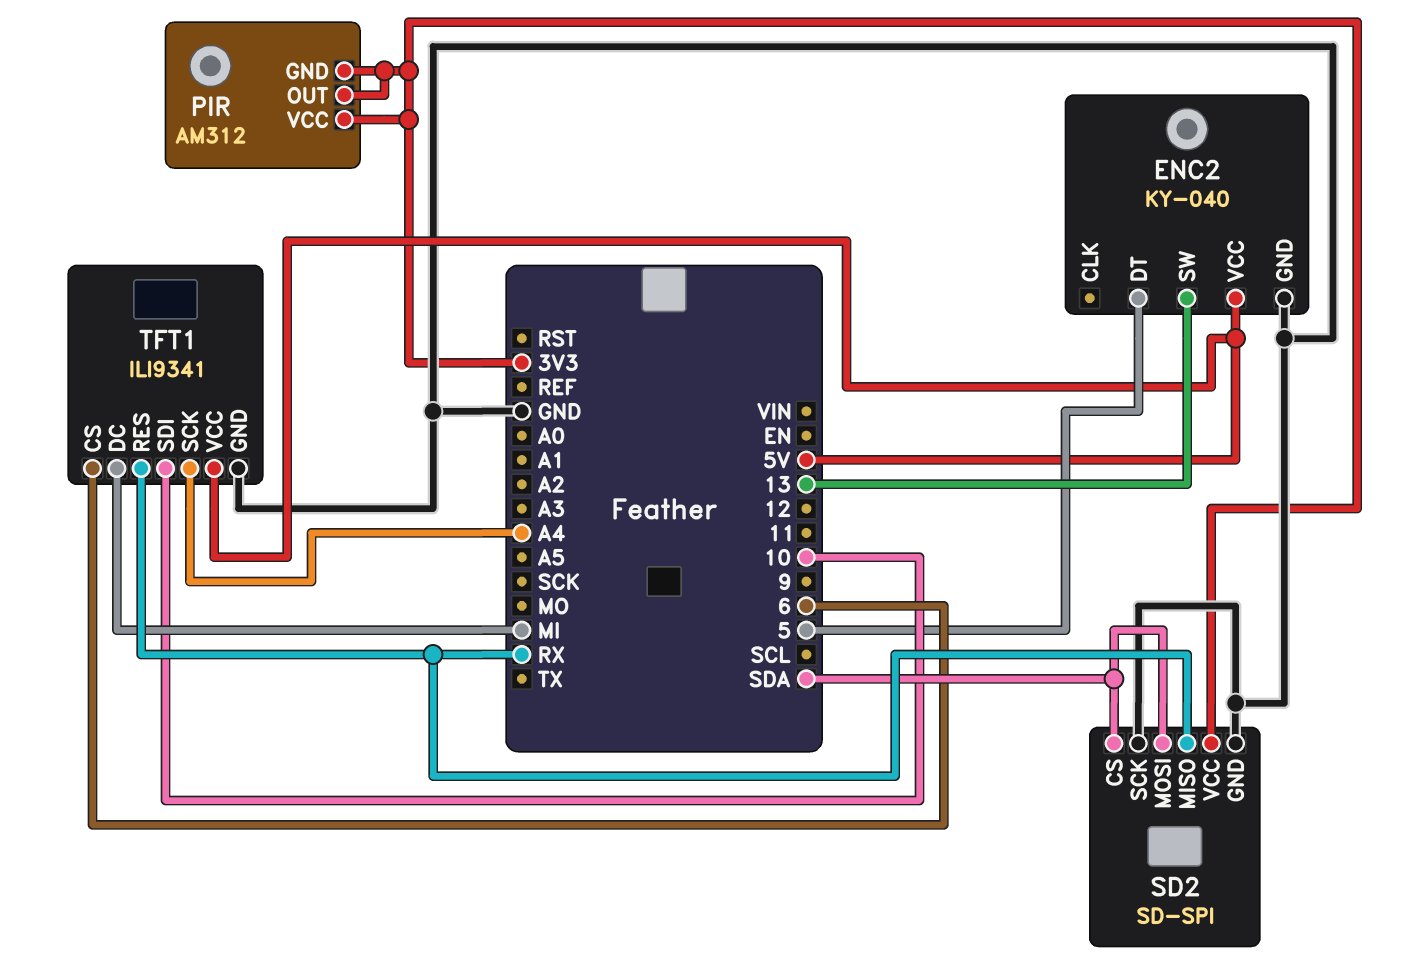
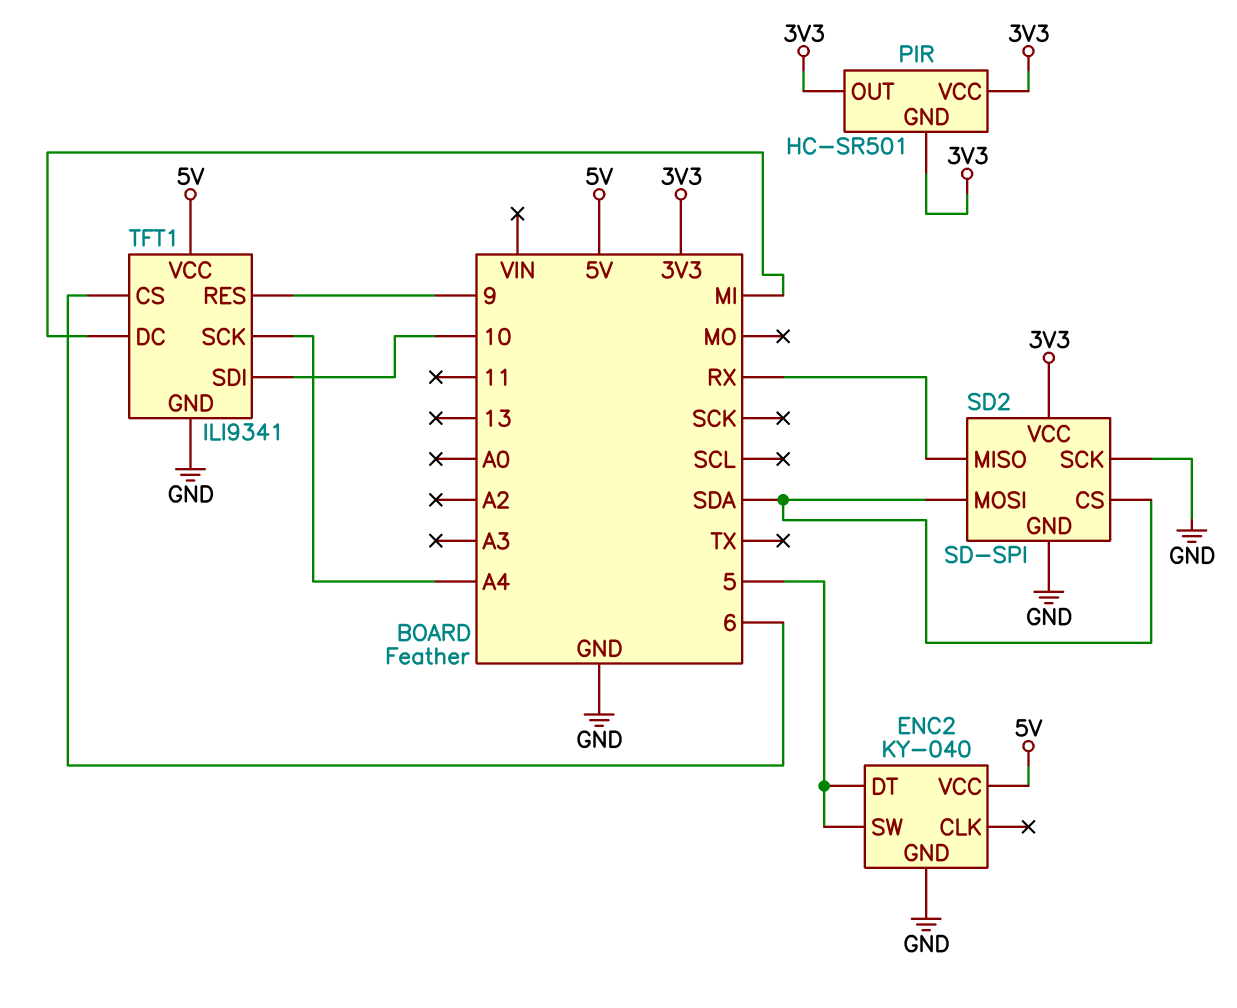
ENC2 pin SW: 13 -> 5
PIR: AM312 -> HC-SR501
TFT1 pin RES: RX -> 9

